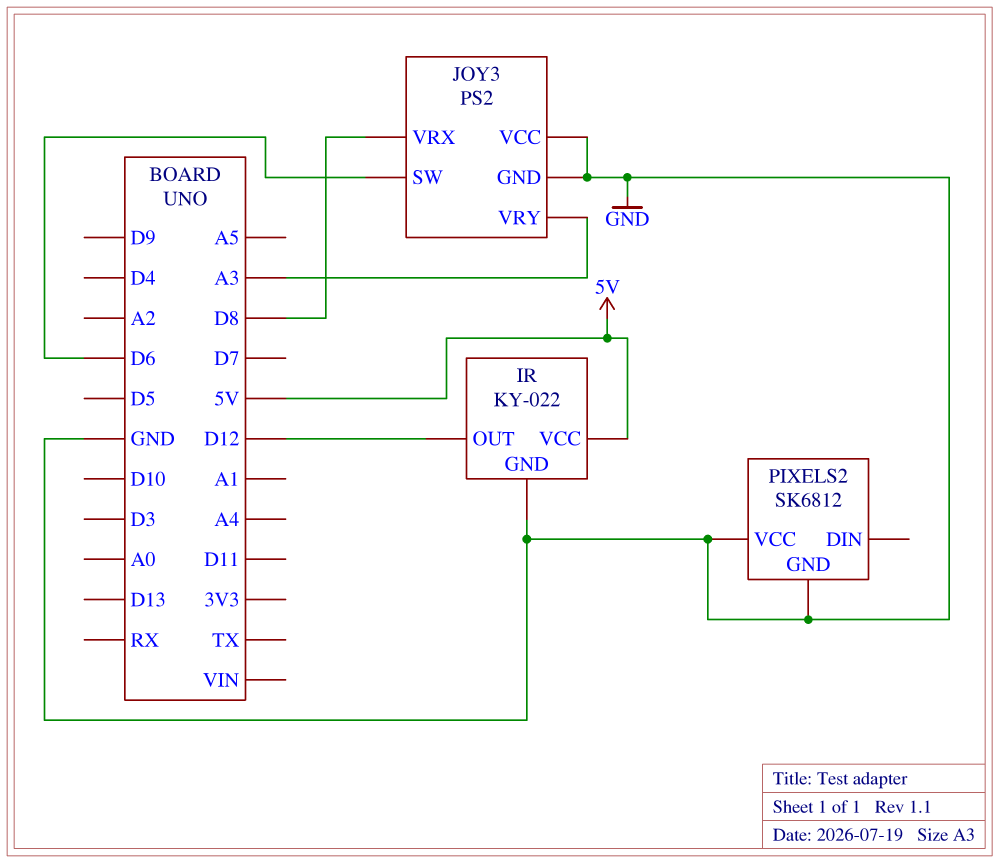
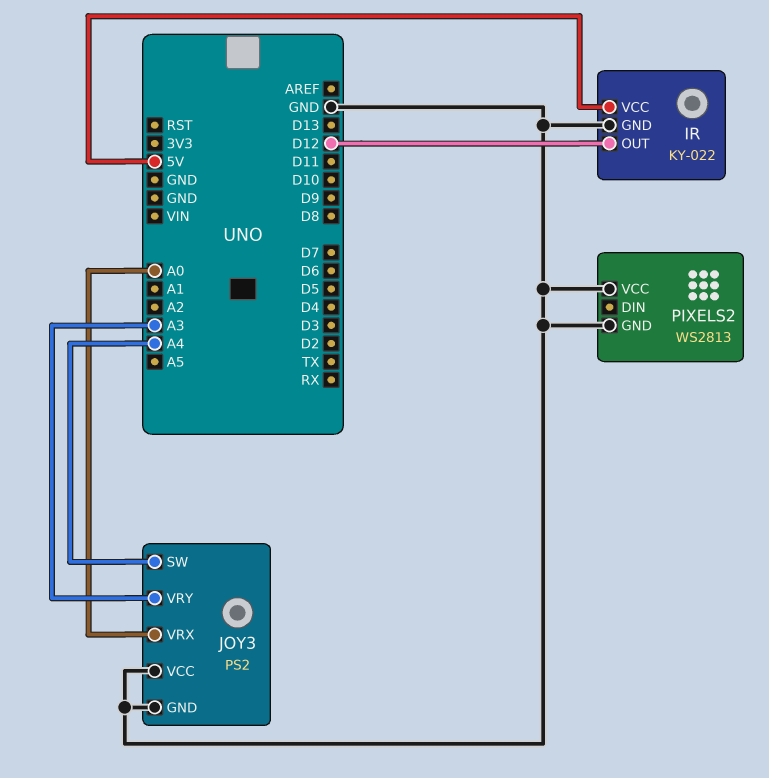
JOY3 pin SW: D6 -> A4
JOY3 pin VRX: D8 -> A0
PIXELS2: SK6812 -> WS2813

